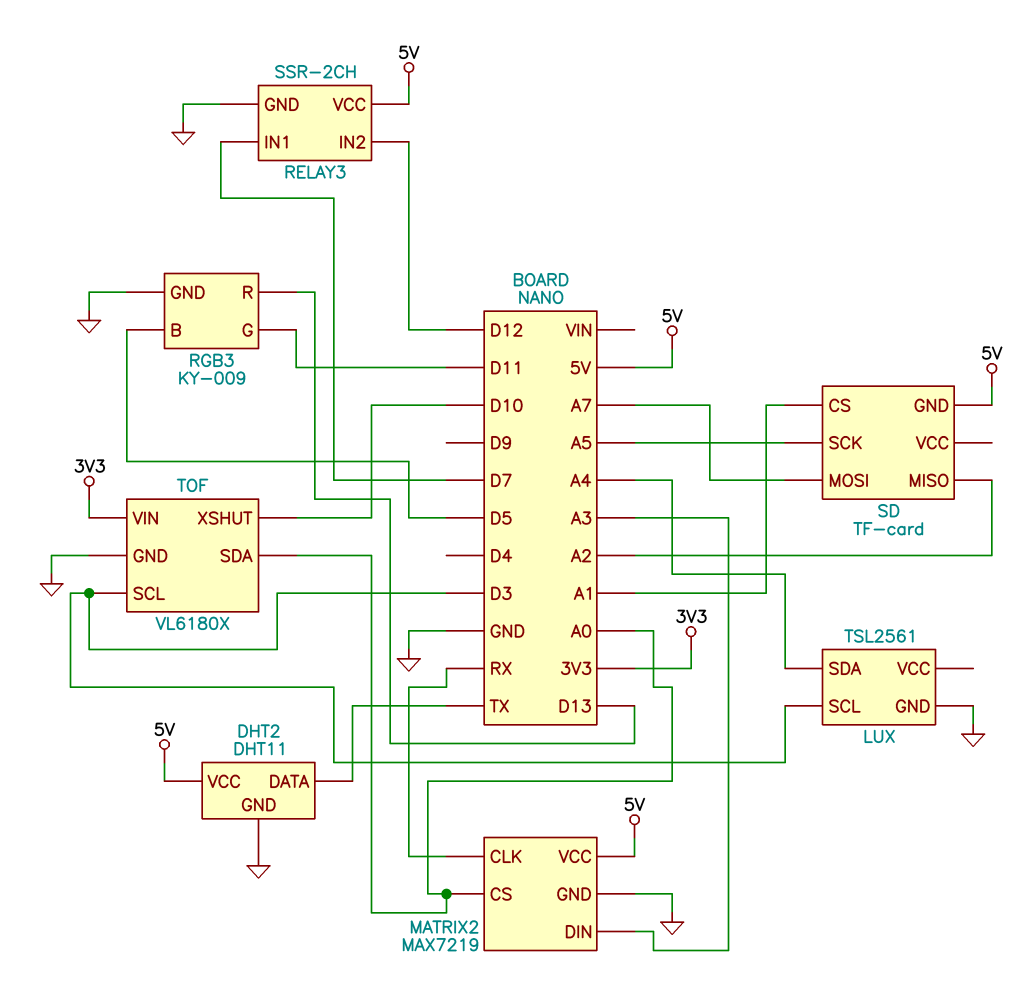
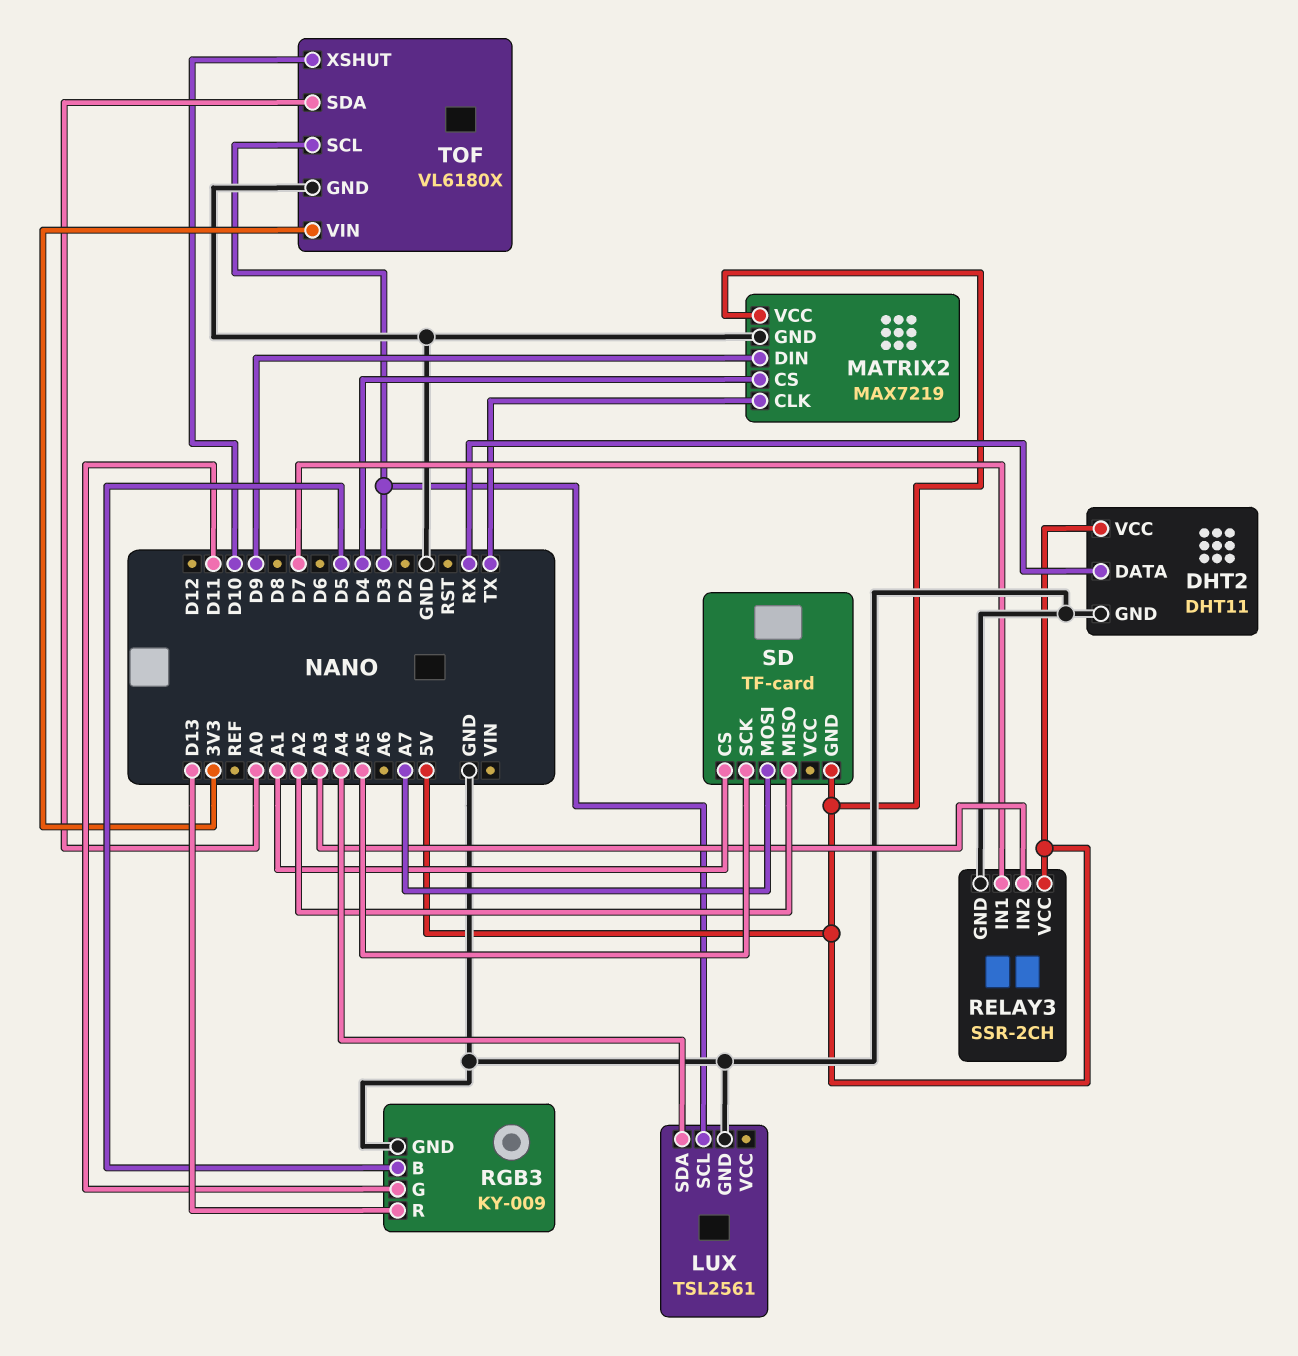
DHT2 pin DATA: TX -> RX
MATRIX2 pin CLK: RX -> TX
MATRIX2 pin CS: A0 -> D4
MATRIX2 pin DIN: A3 -> D9
RELAY3 pin IN2: D12 -> A3

